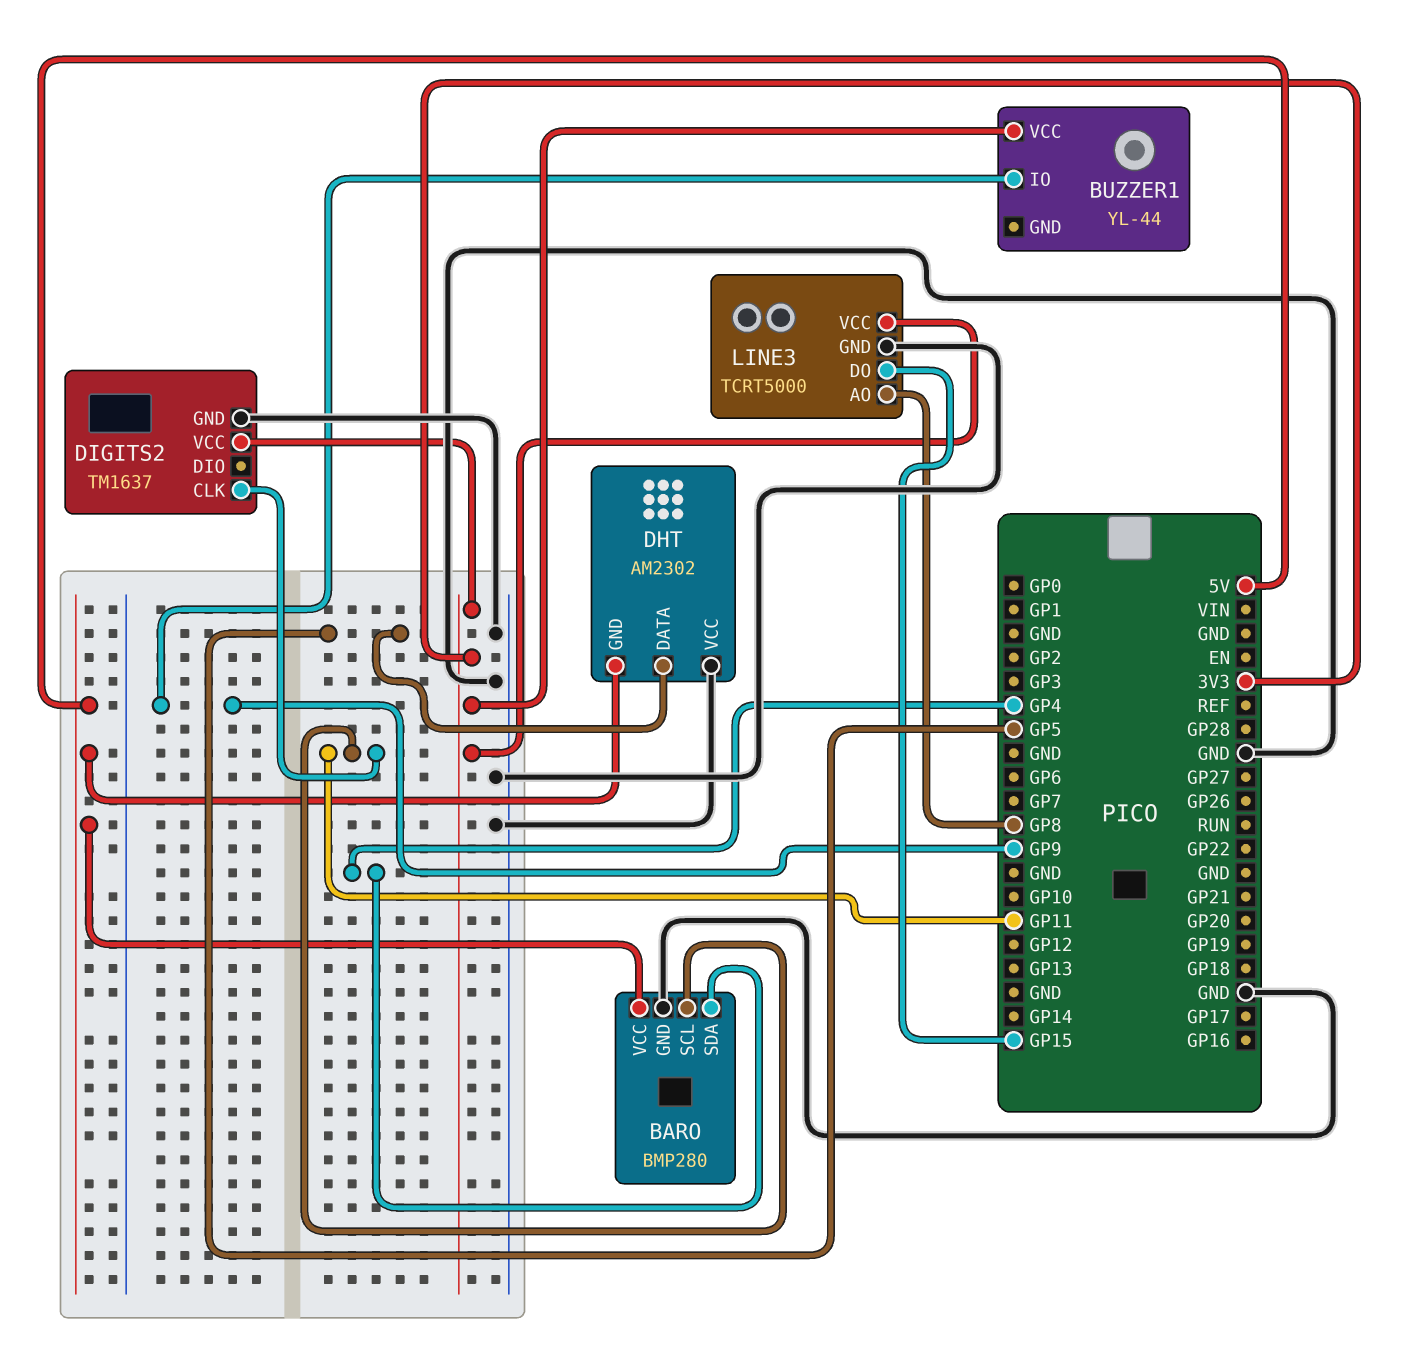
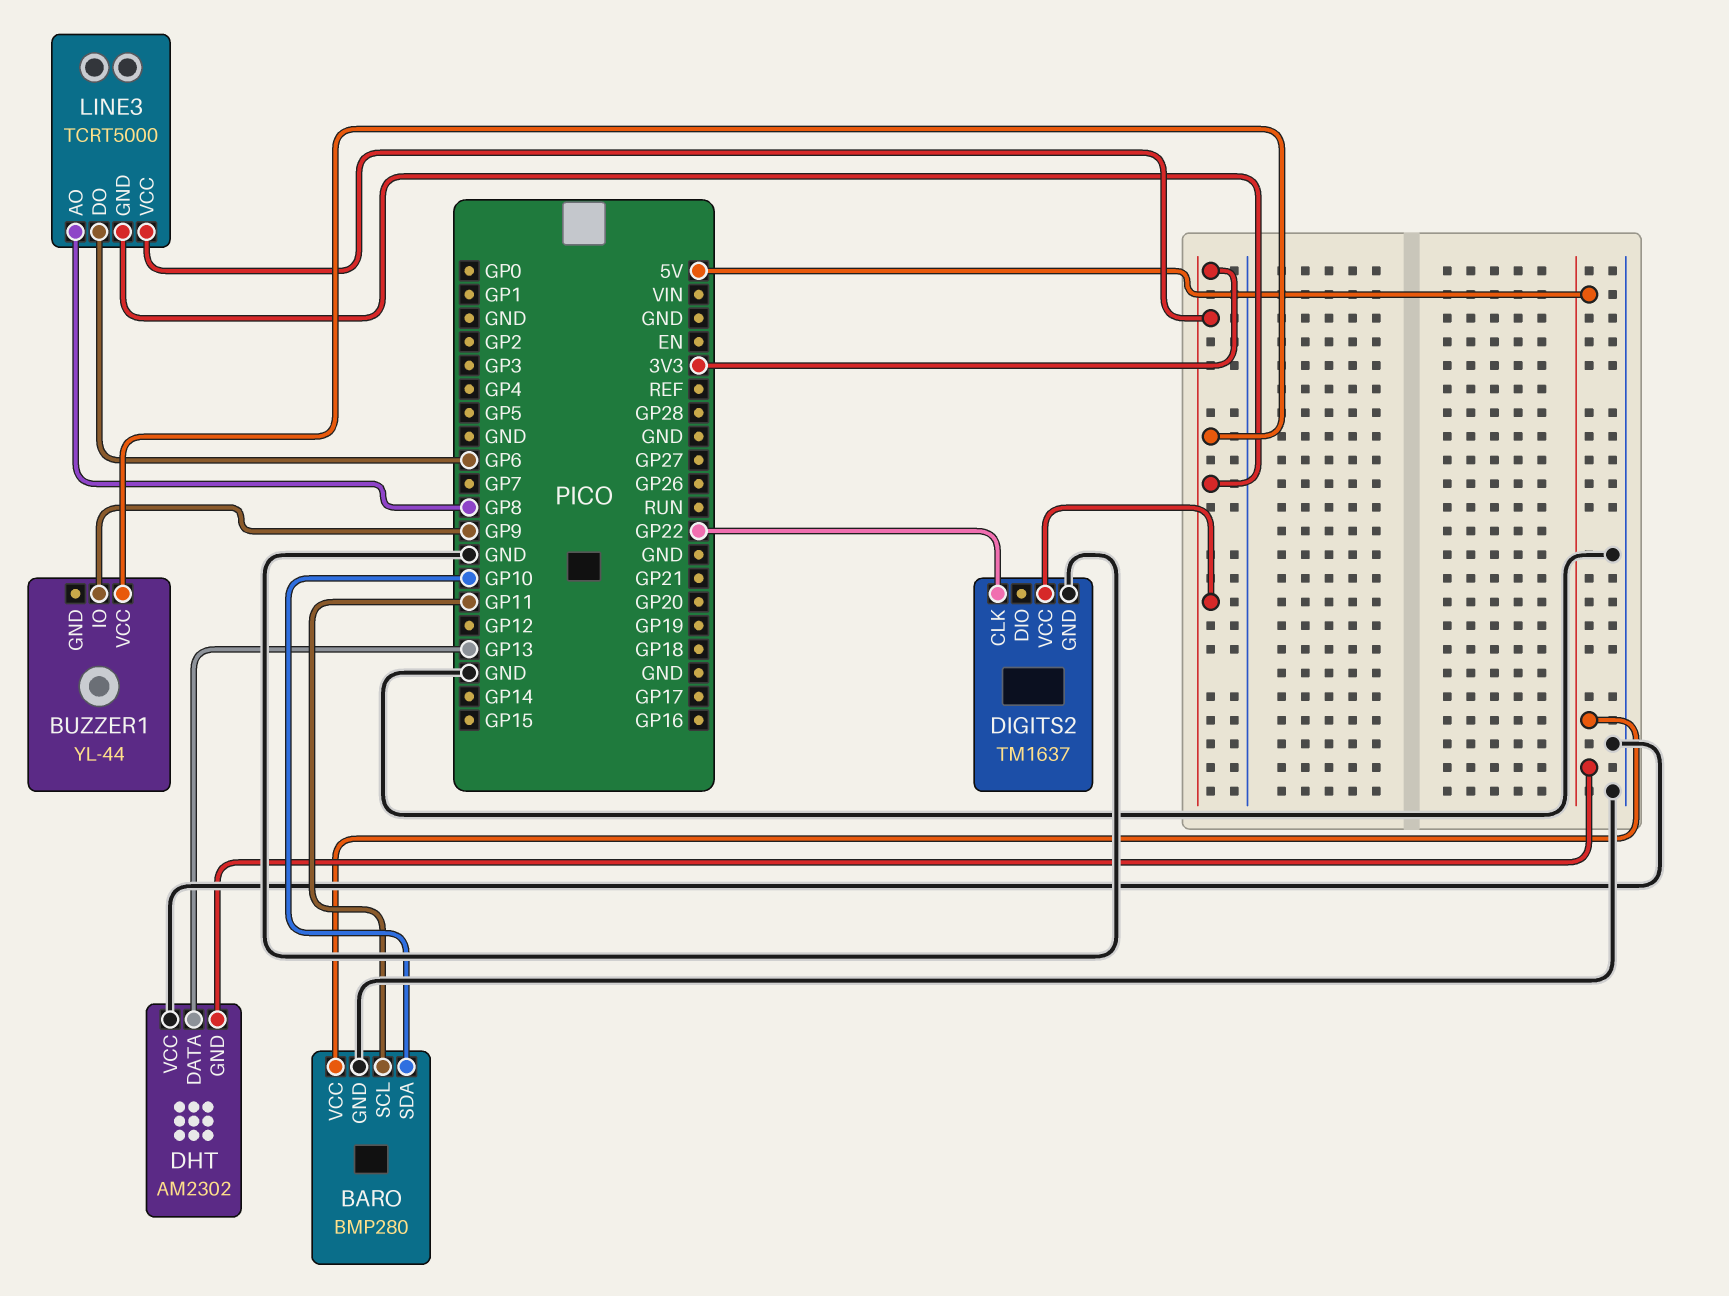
BARO pin SDA: GP4 -> GP10
DHT pin DATA: GP5 -> GP13
DIGITS2 pin CLK: GP11 -> GP22
LINE3 pin DO: GP15 -> GP6
LINE3 pin GND: GND -> 3V3

